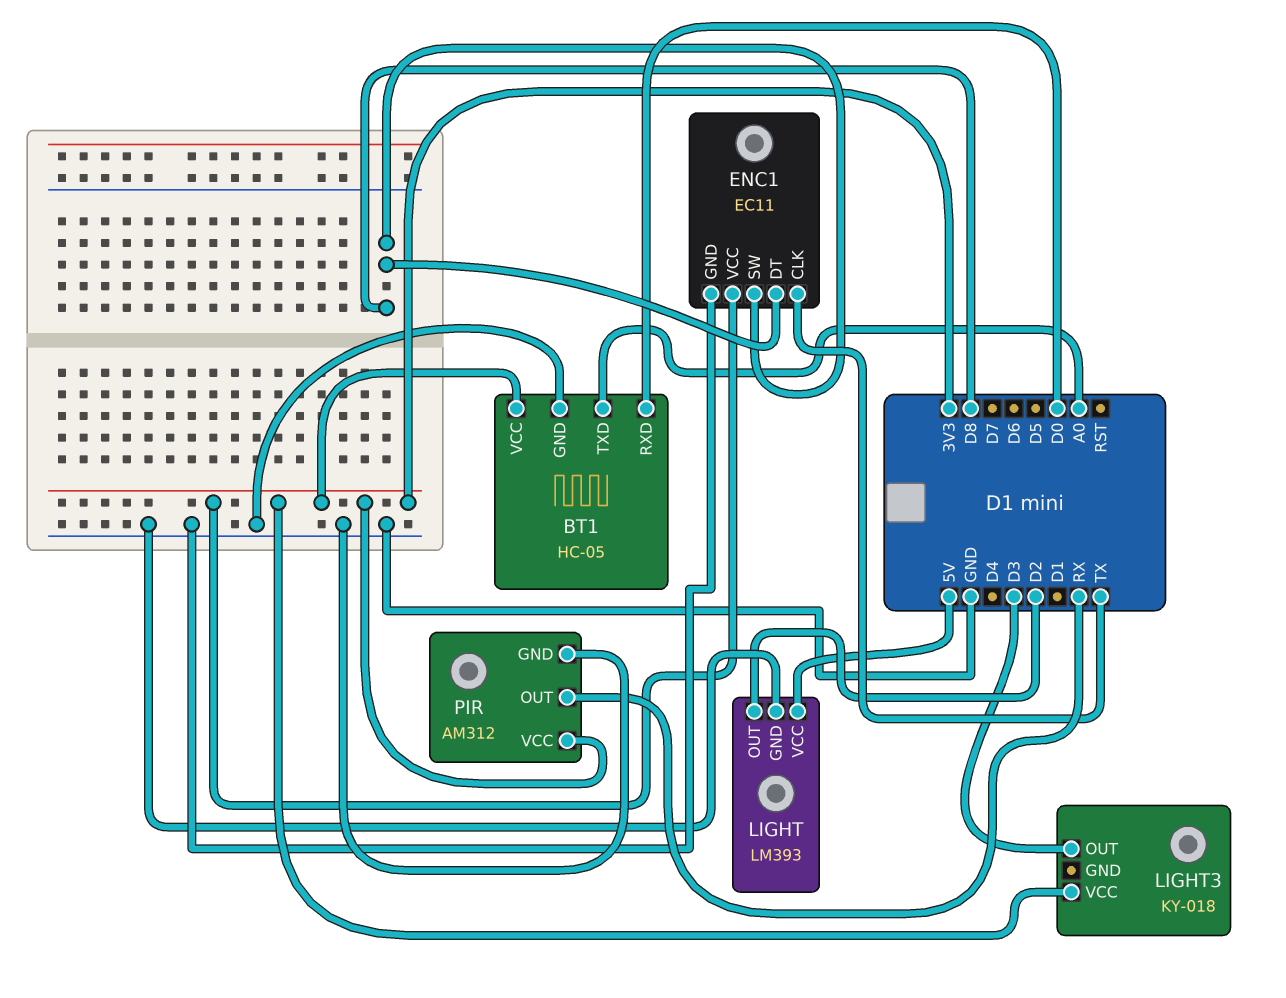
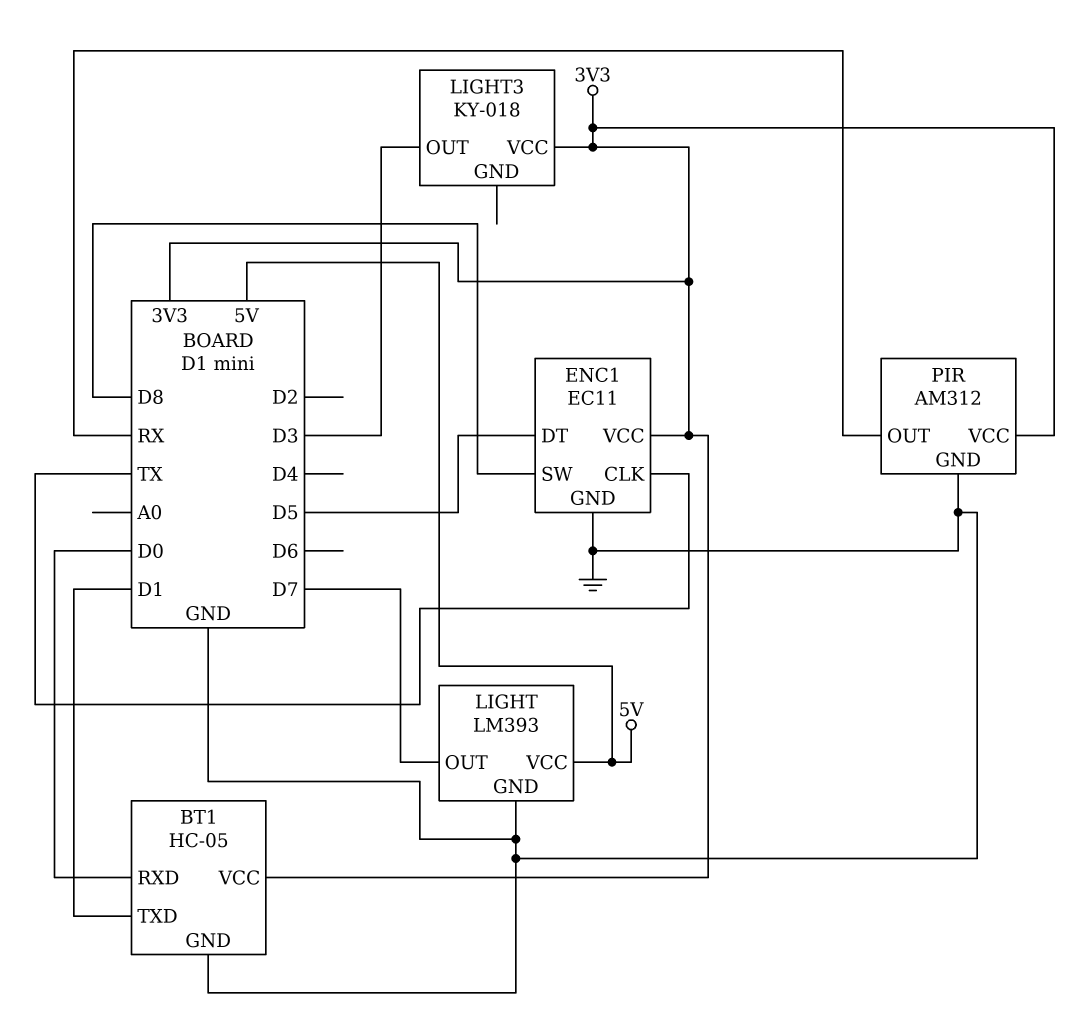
BT1 pin TXD: A0 -> D1
ENC1 pin DT: D8 -> D5
LIGHT pin OUT: D2 -> D7

